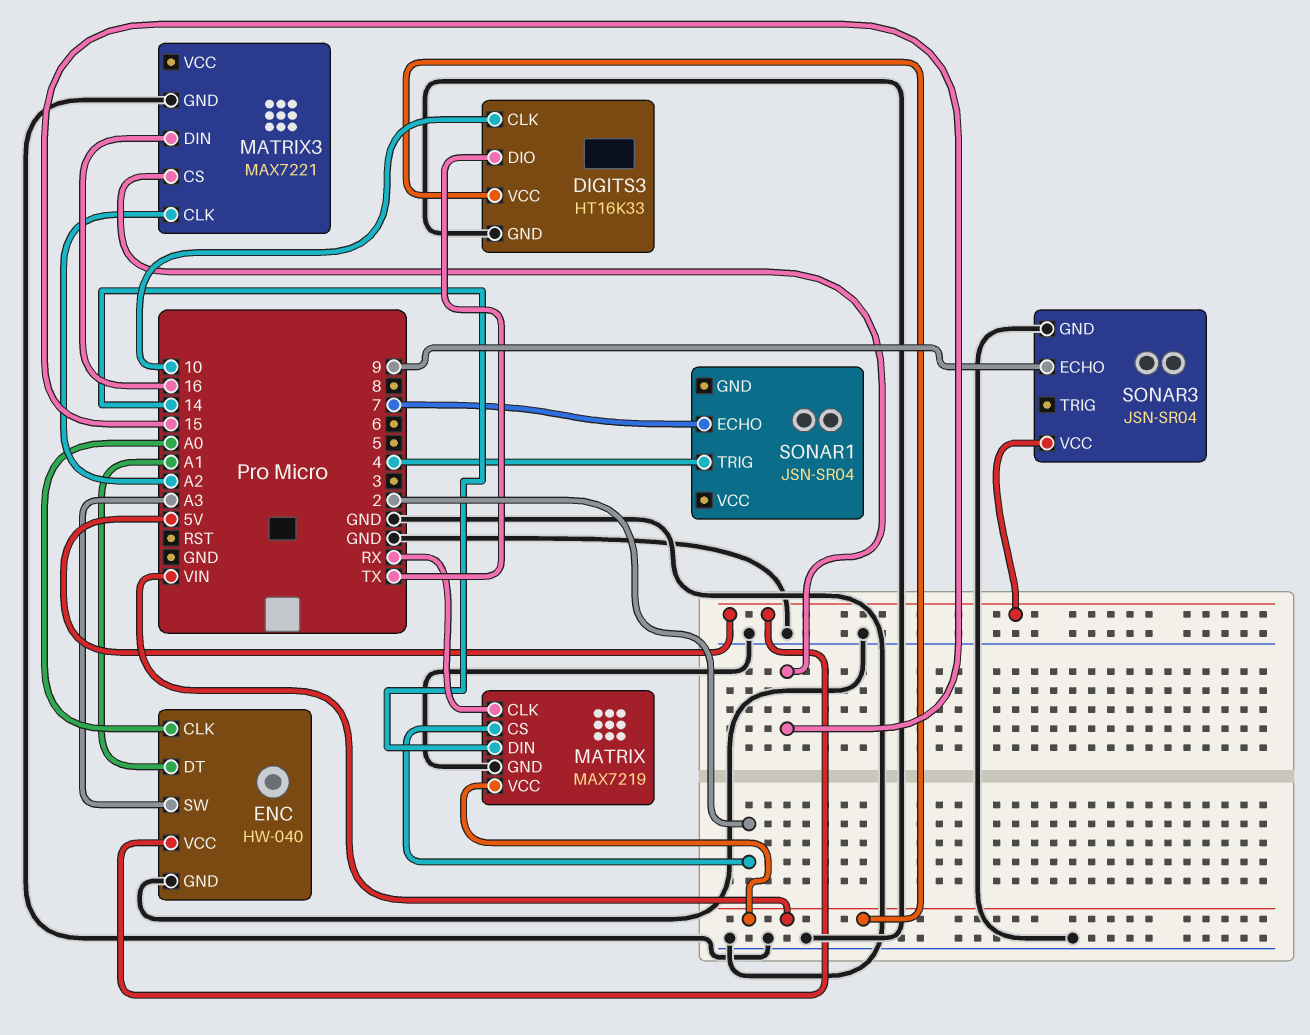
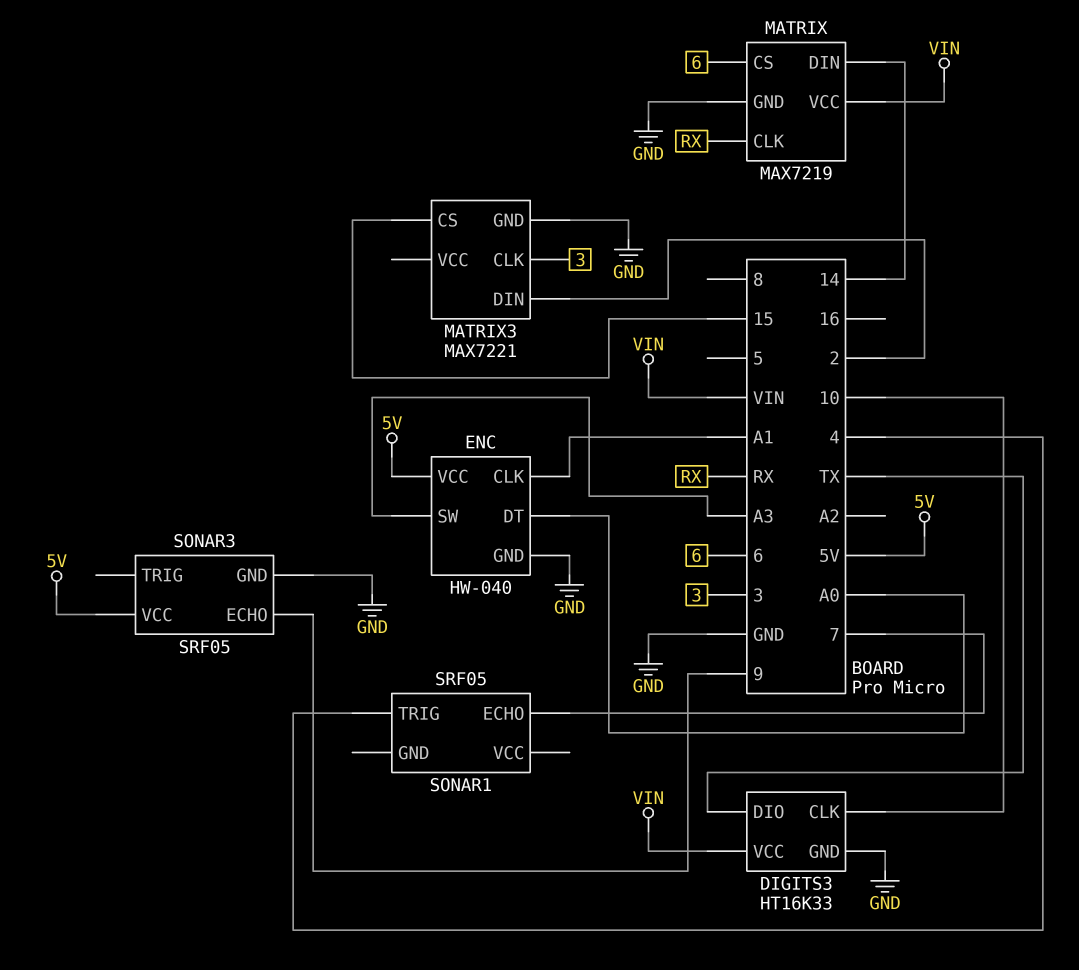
ENC pin CLK: A0 -> A1
ENC pin DT: A1 -> A0
MATRIX pin CS: 2 -> 6
MATRIX3 pin CLK: A2 -> 3
MATRIX3 pin DIN: 16 -> 2
SONAR1: JSN-SR04 -> SRF05
SONAR3: JSN-SR04 -> SRF05

